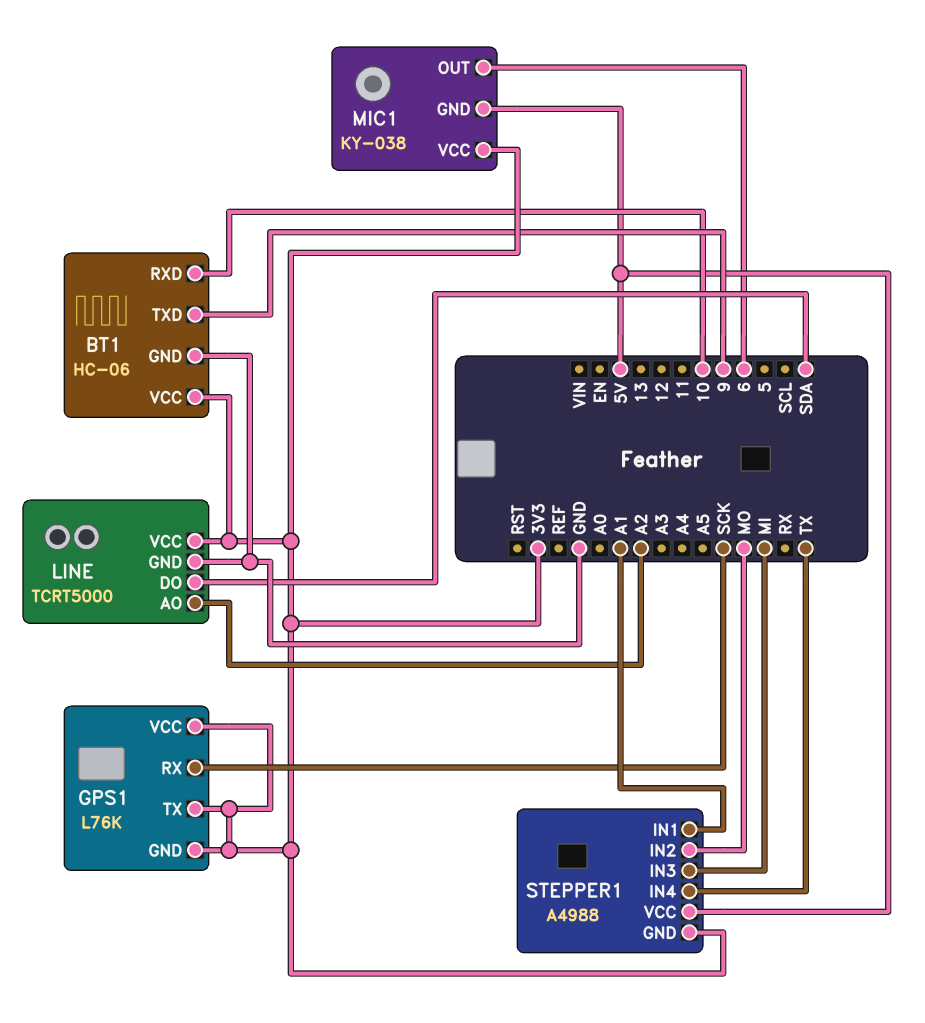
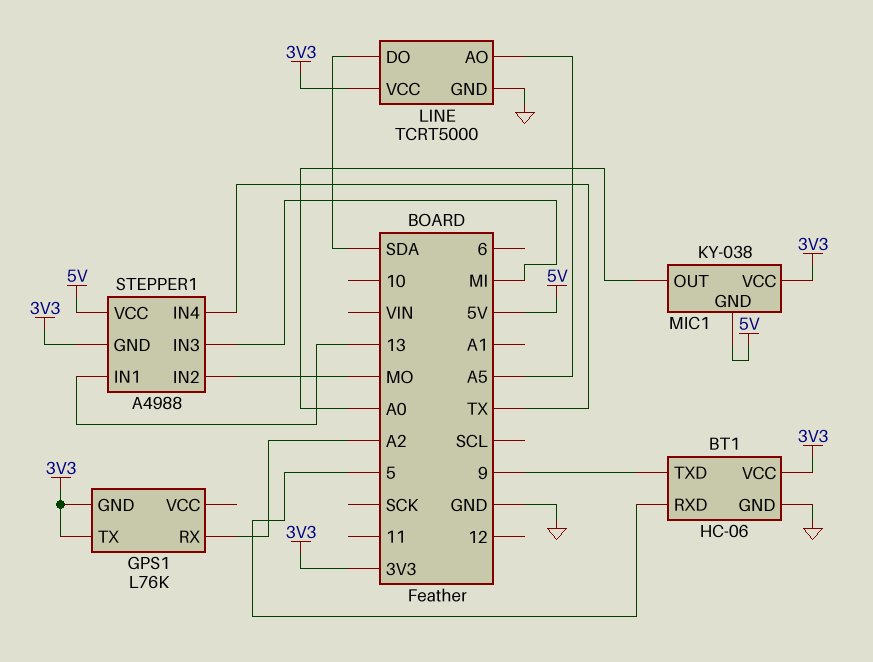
BT1 pin RXD: 10 -> 5
GPS1 pin RX: SCK -> A2
GPS1 pin VCC: 3V3 -> none
LINE pin AO: A2 -> A5
MIC1 pin OUT: 6 -> A0
STEPPER1 pin IN1: A1 -> 13

